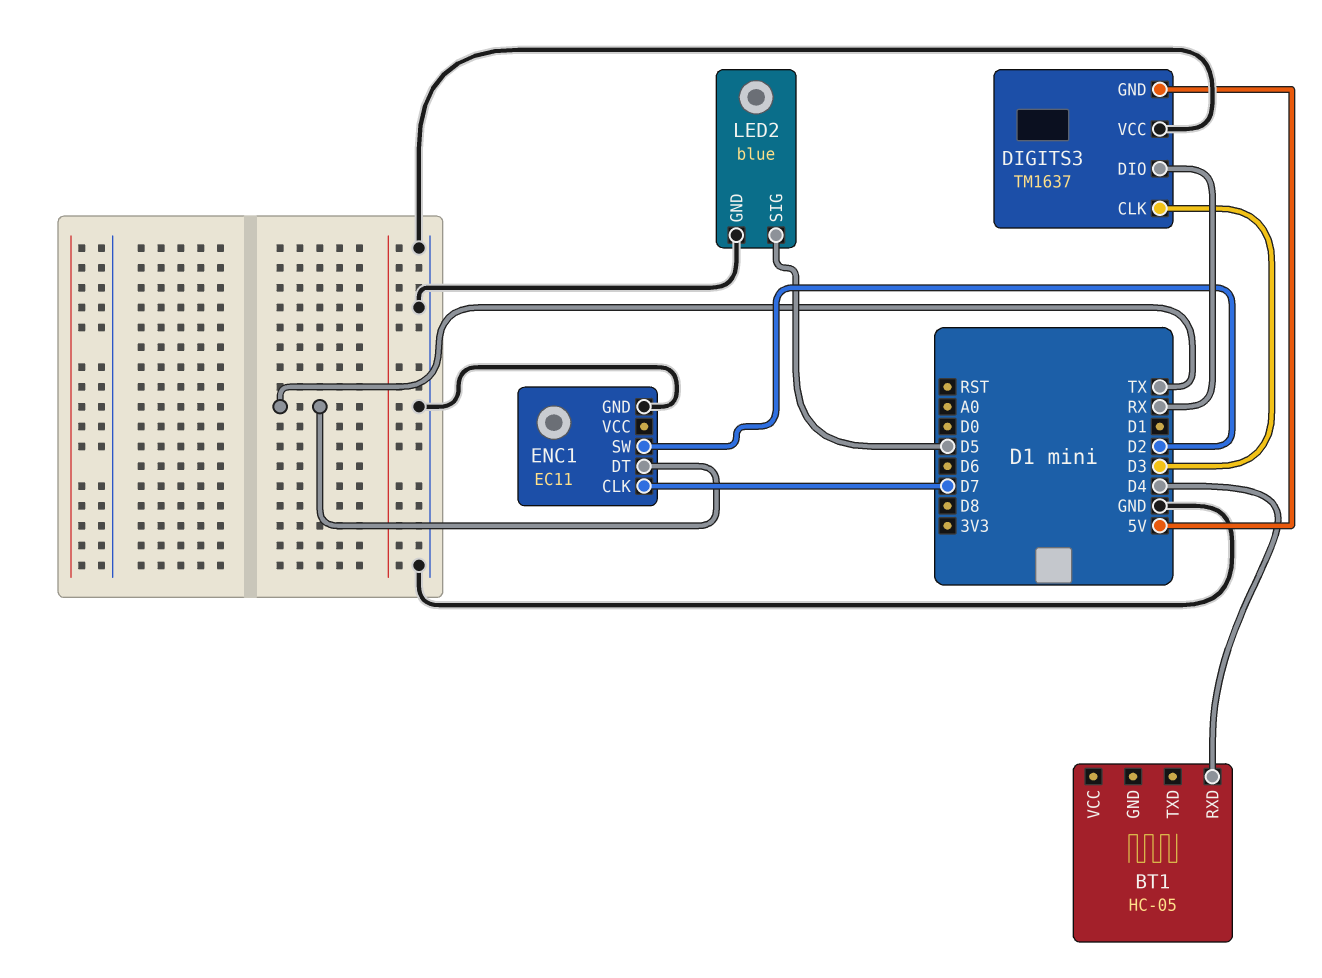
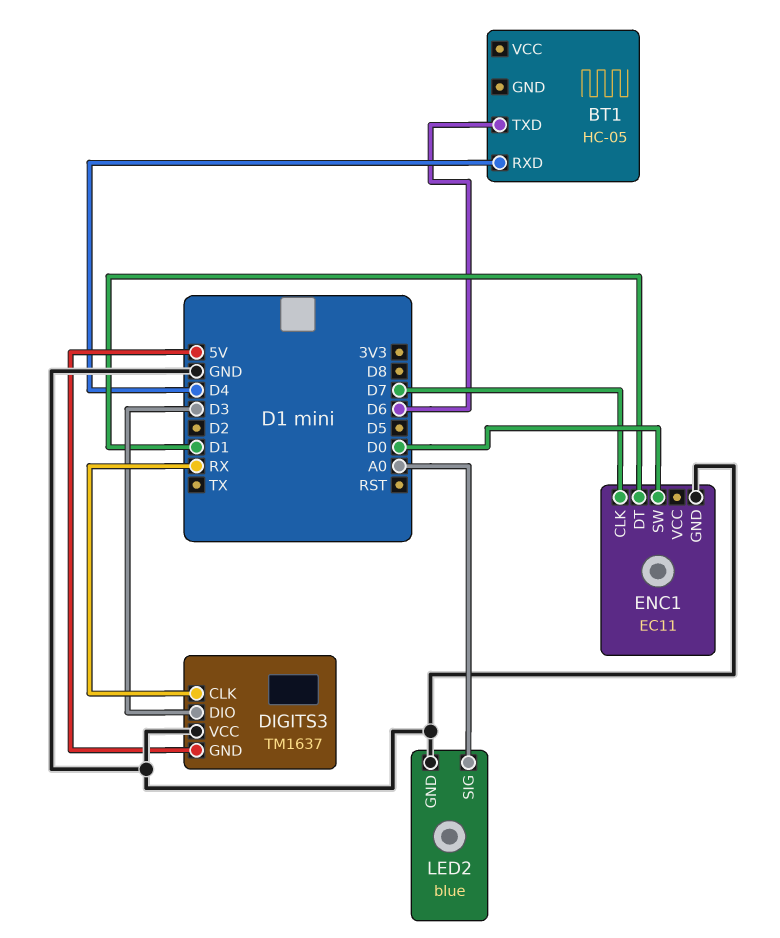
BT1 pin TXD: none -> D6
DIGITS3 pin CLK: D3 -> RX
DIGITS3 pin DIO: RX -> D3
ENC1 pin DT: TX -> D1
ENC1 pin SW: D2 -> D0
LED2 pin SIG: D5 -> A0

